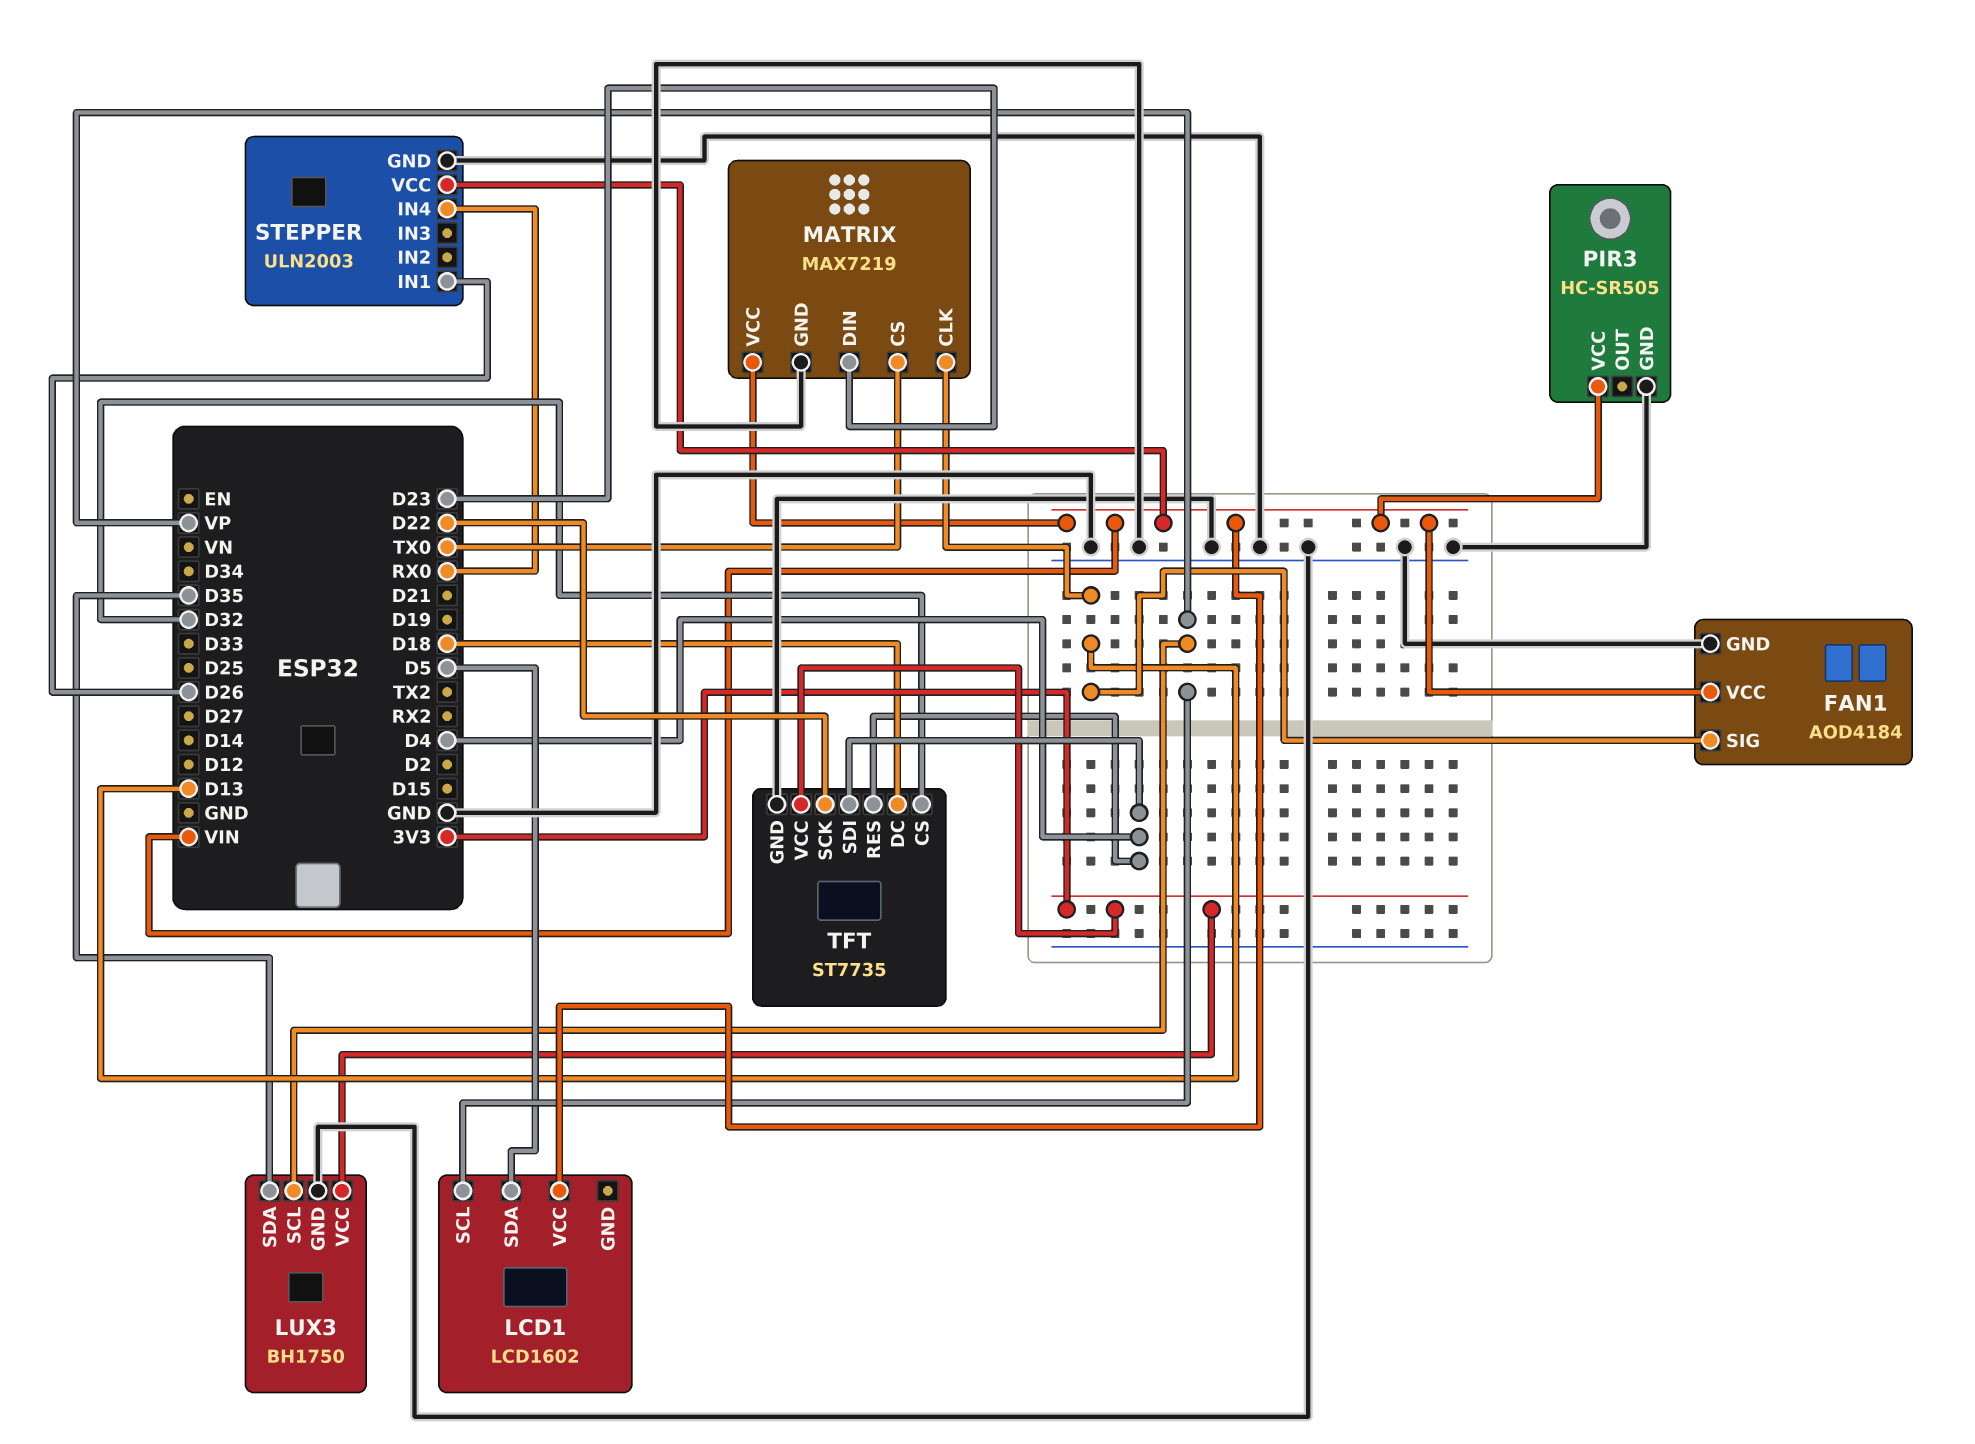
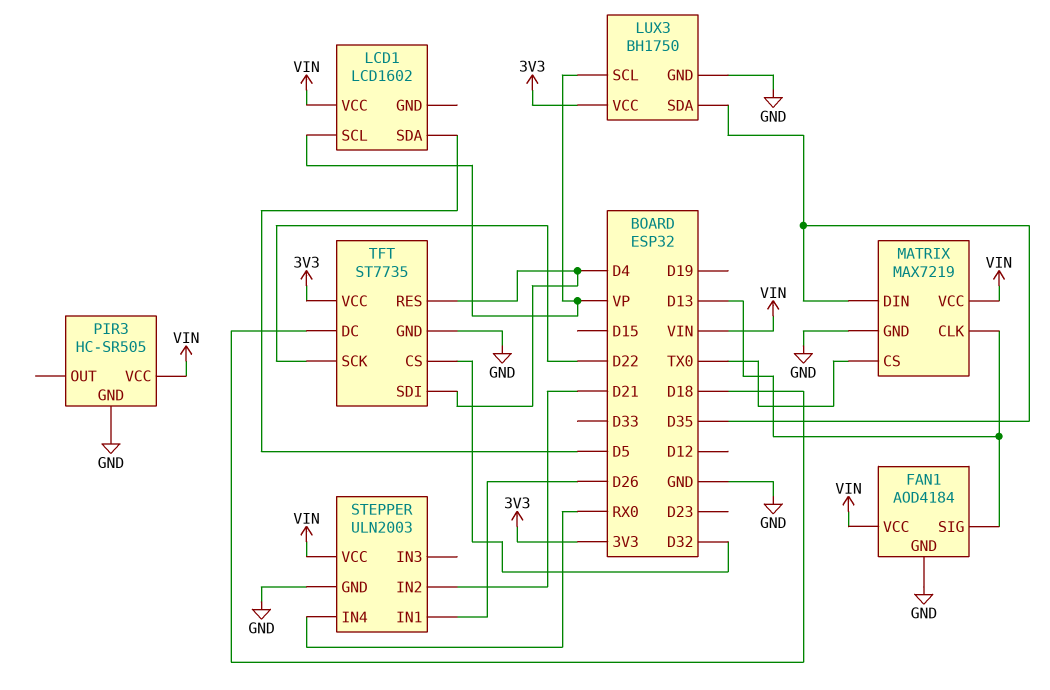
MATRIX pin DIN: D23 -> D35
STEPPER pin IN2: none -> D21

